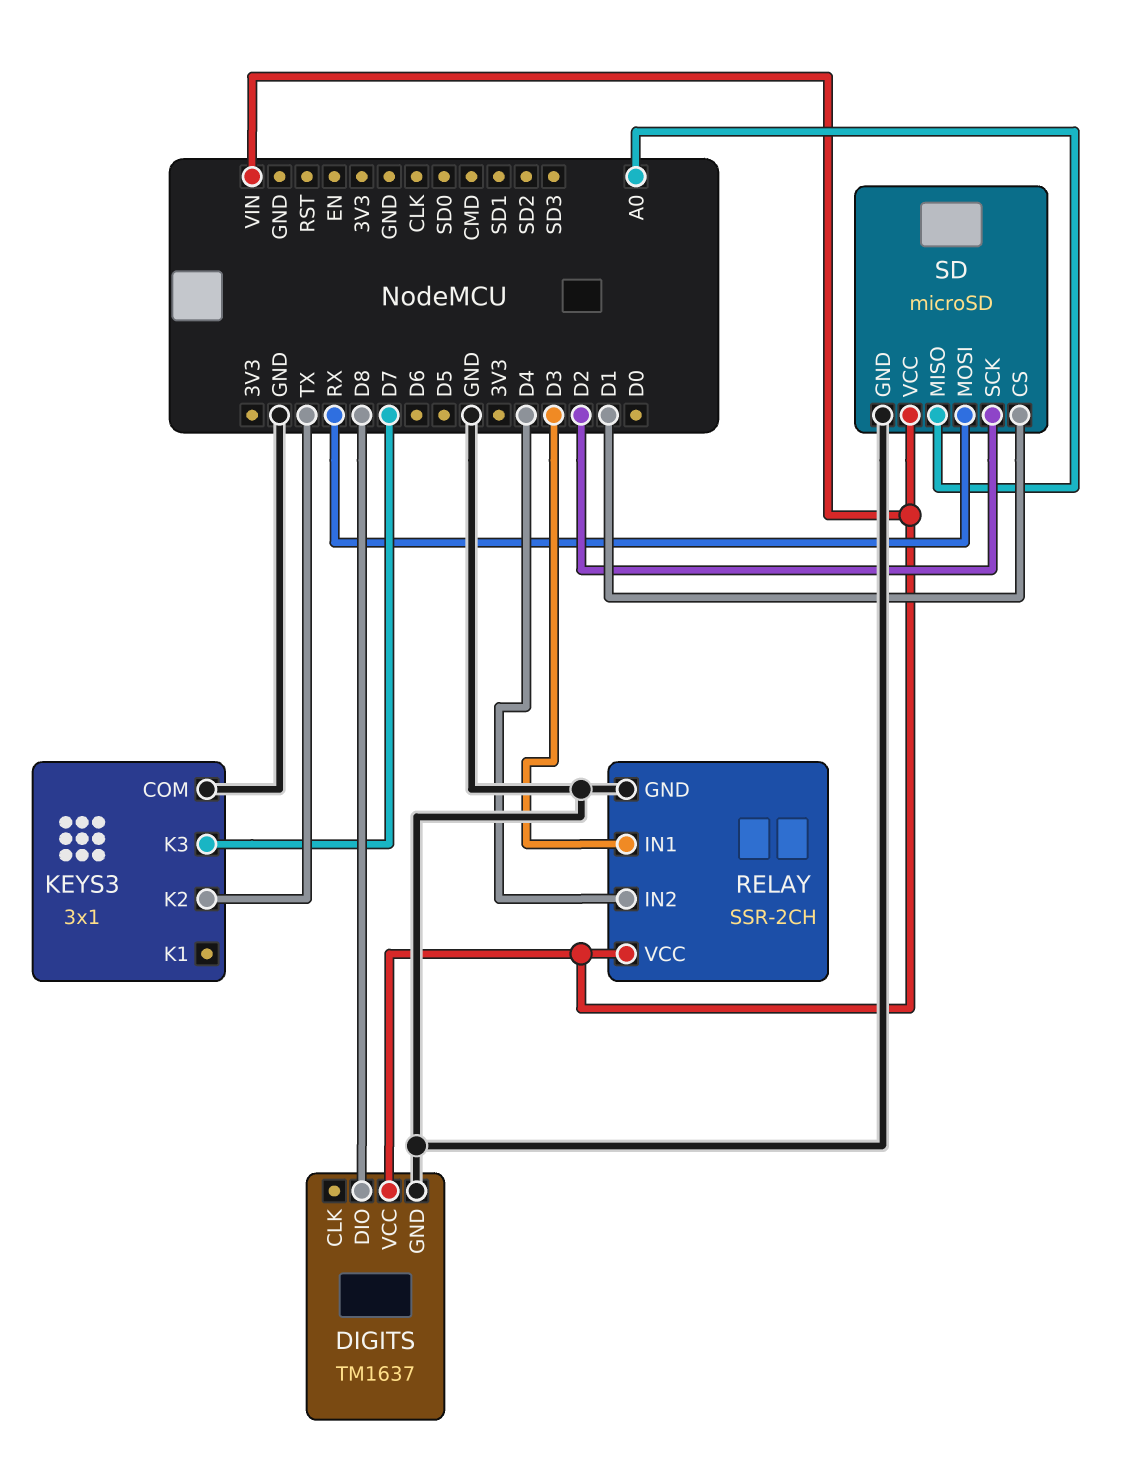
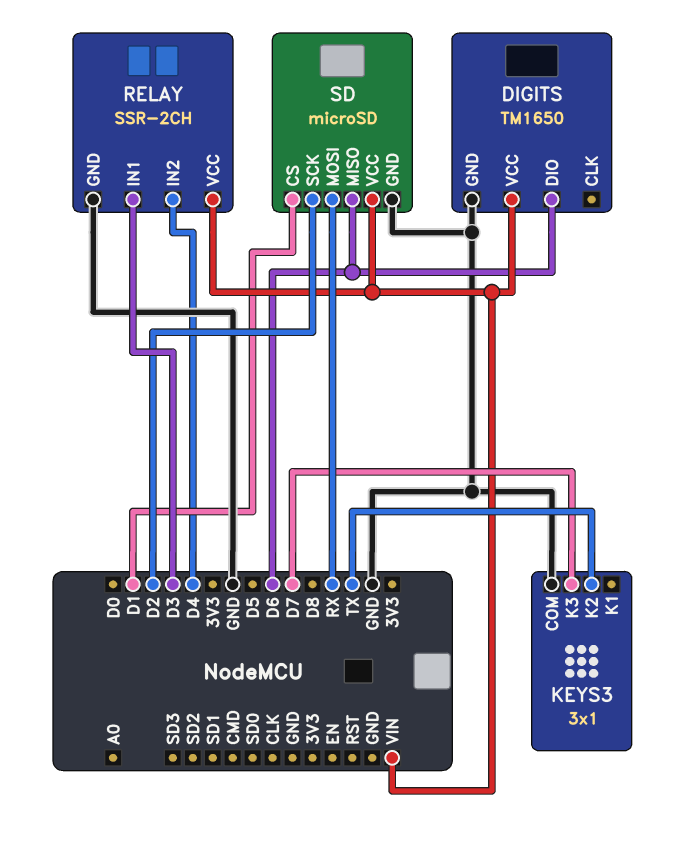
DIGITS: TM1637 -> TM1650
DIGITS pin DIO: D8 -> D6
SD pin MISO: A0 -> D6

